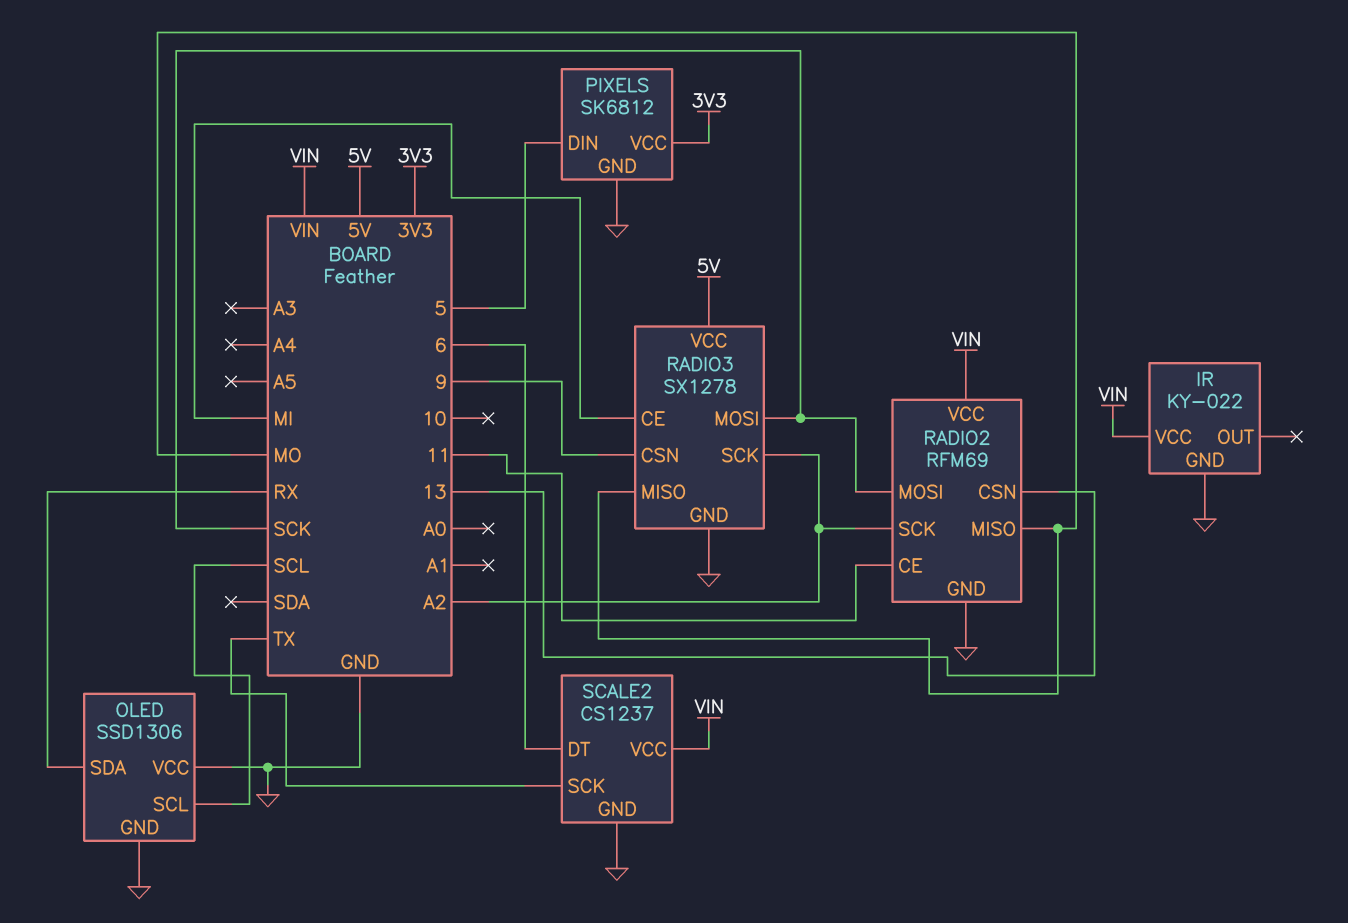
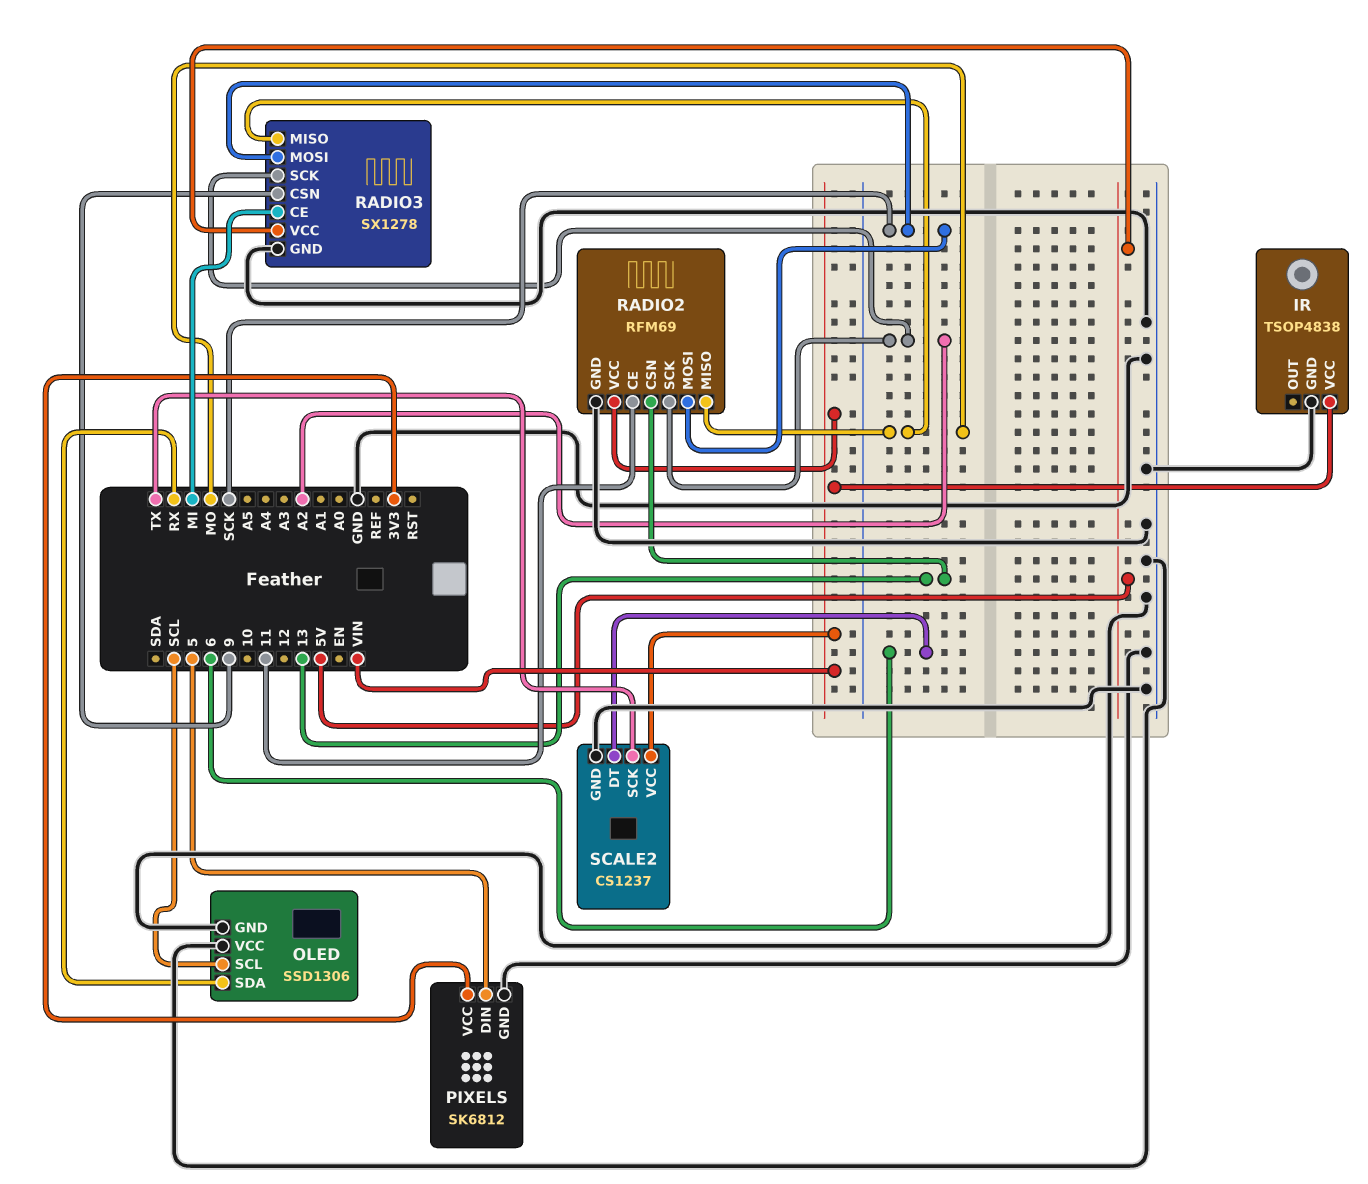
IR: KY-022 -> TSOP4838

